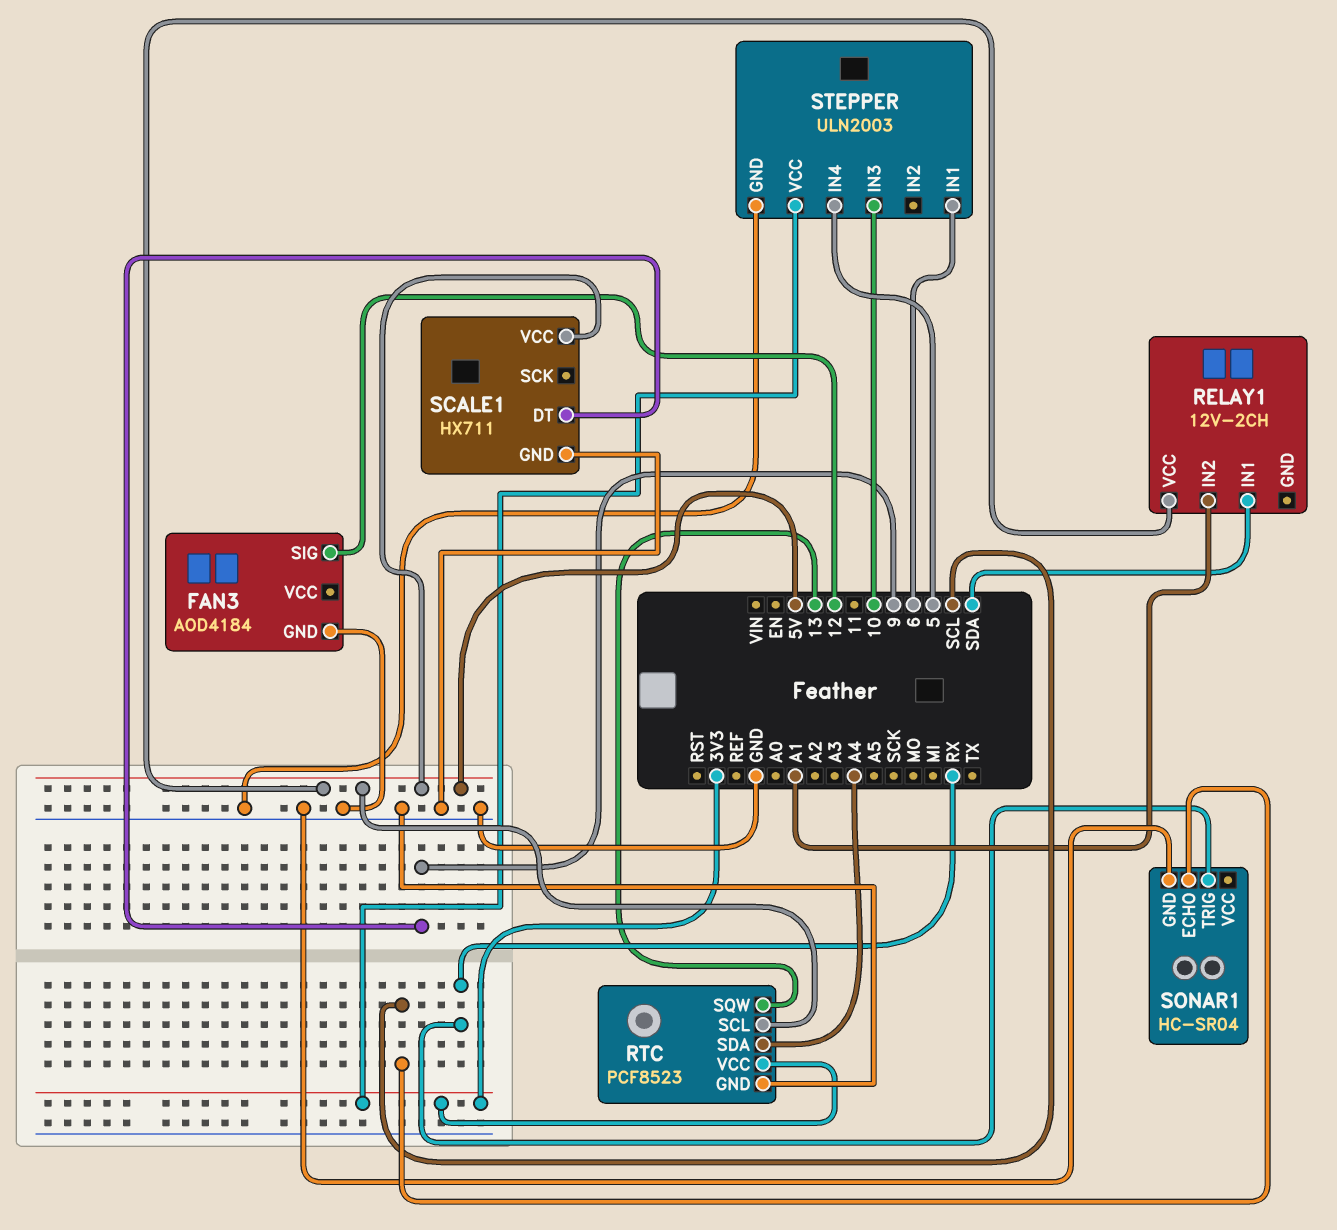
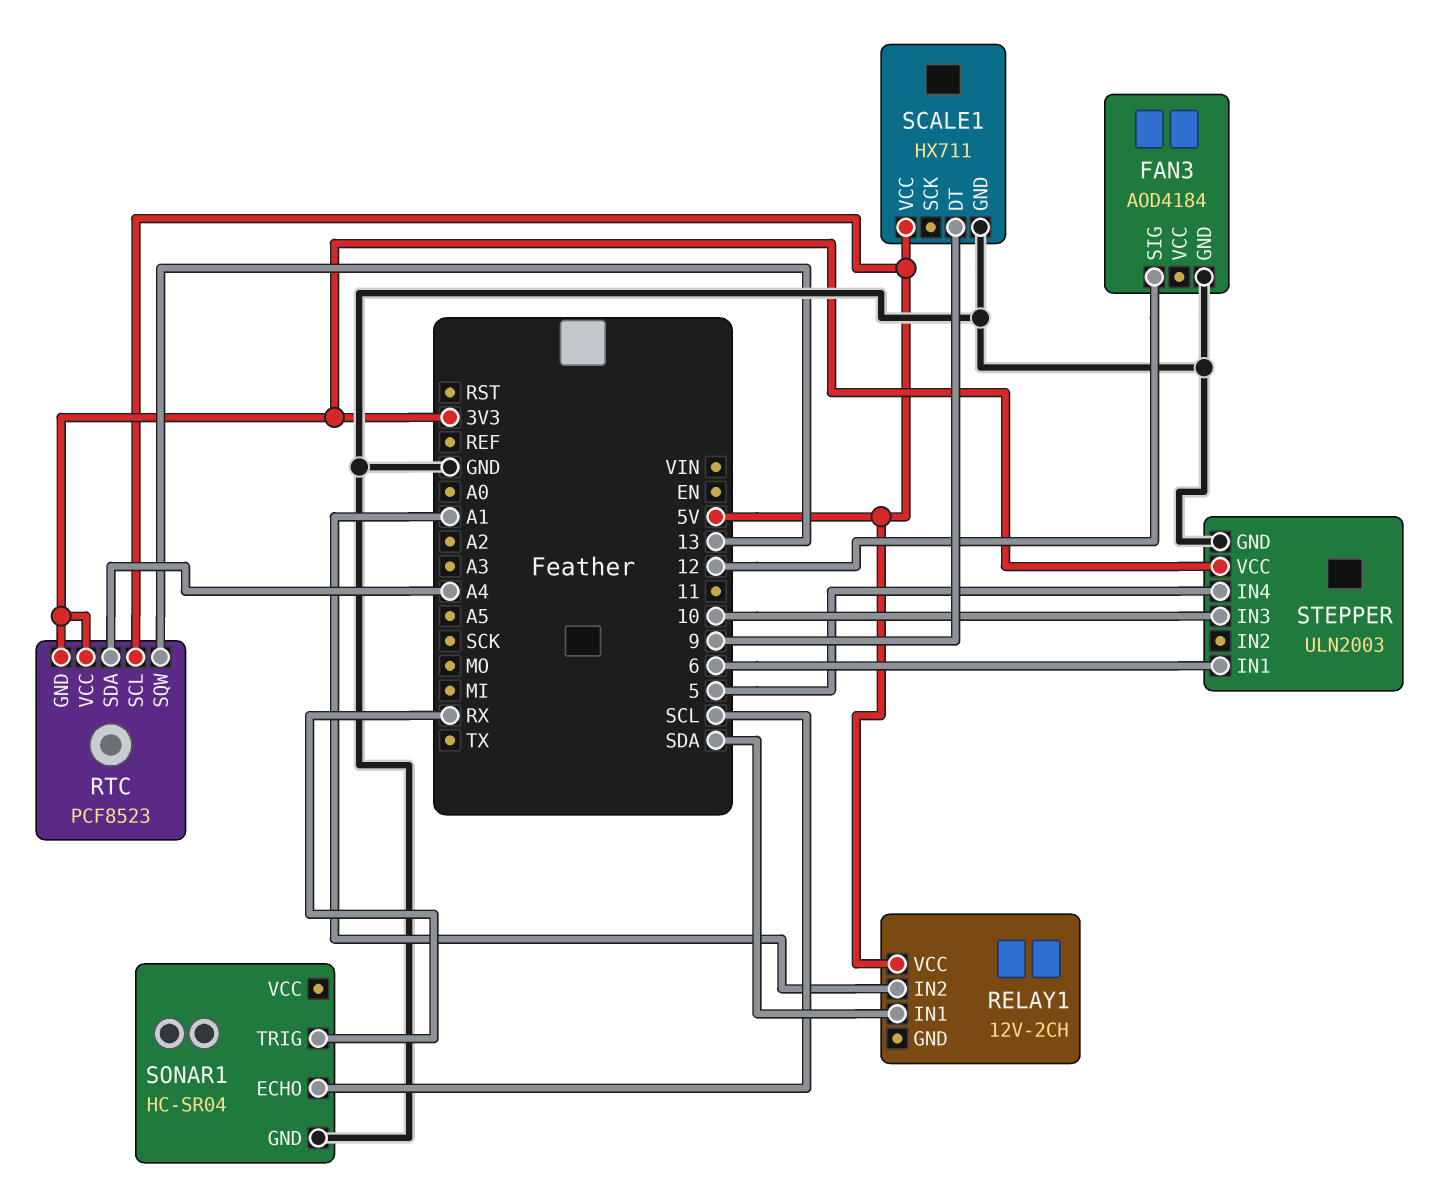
RTC pin GND: GND -> 3V3

